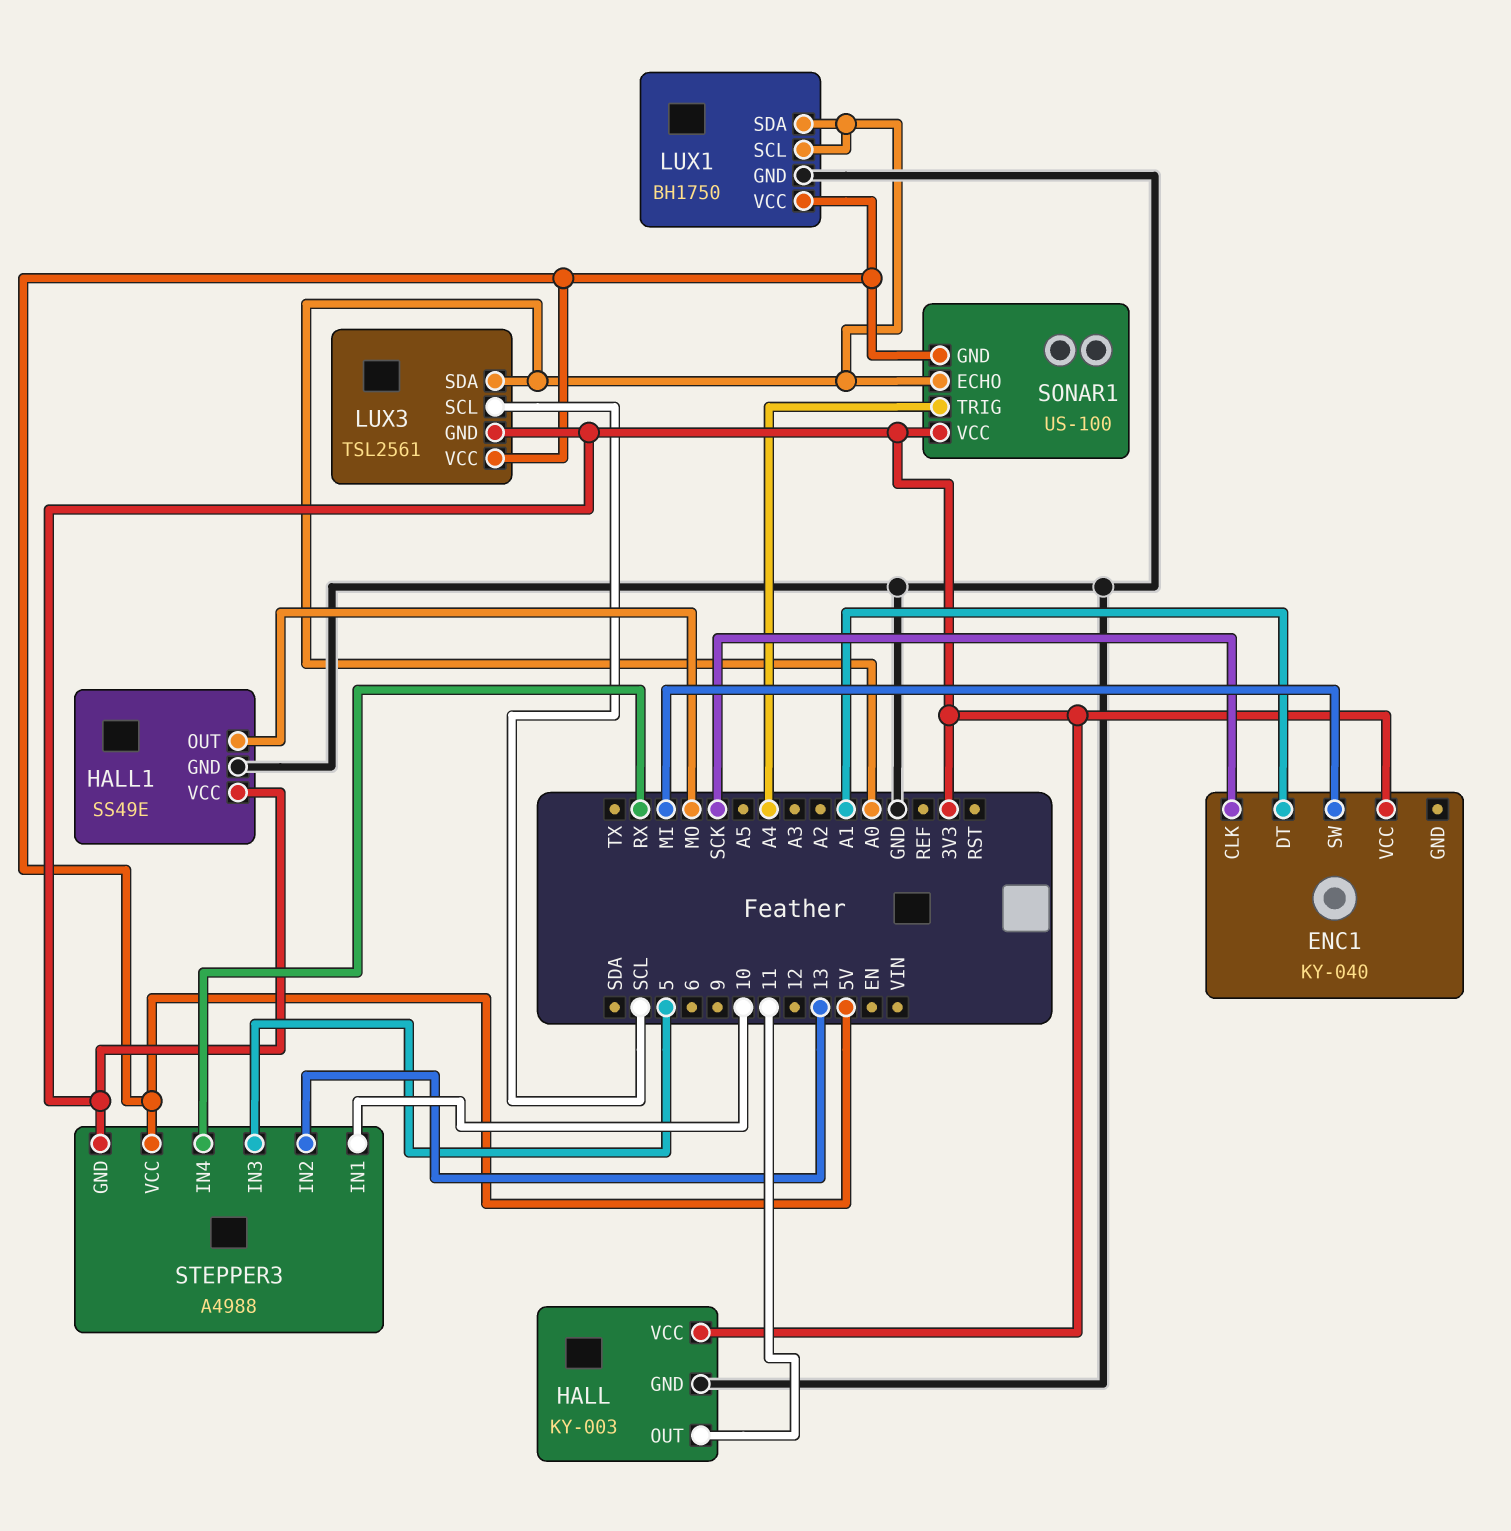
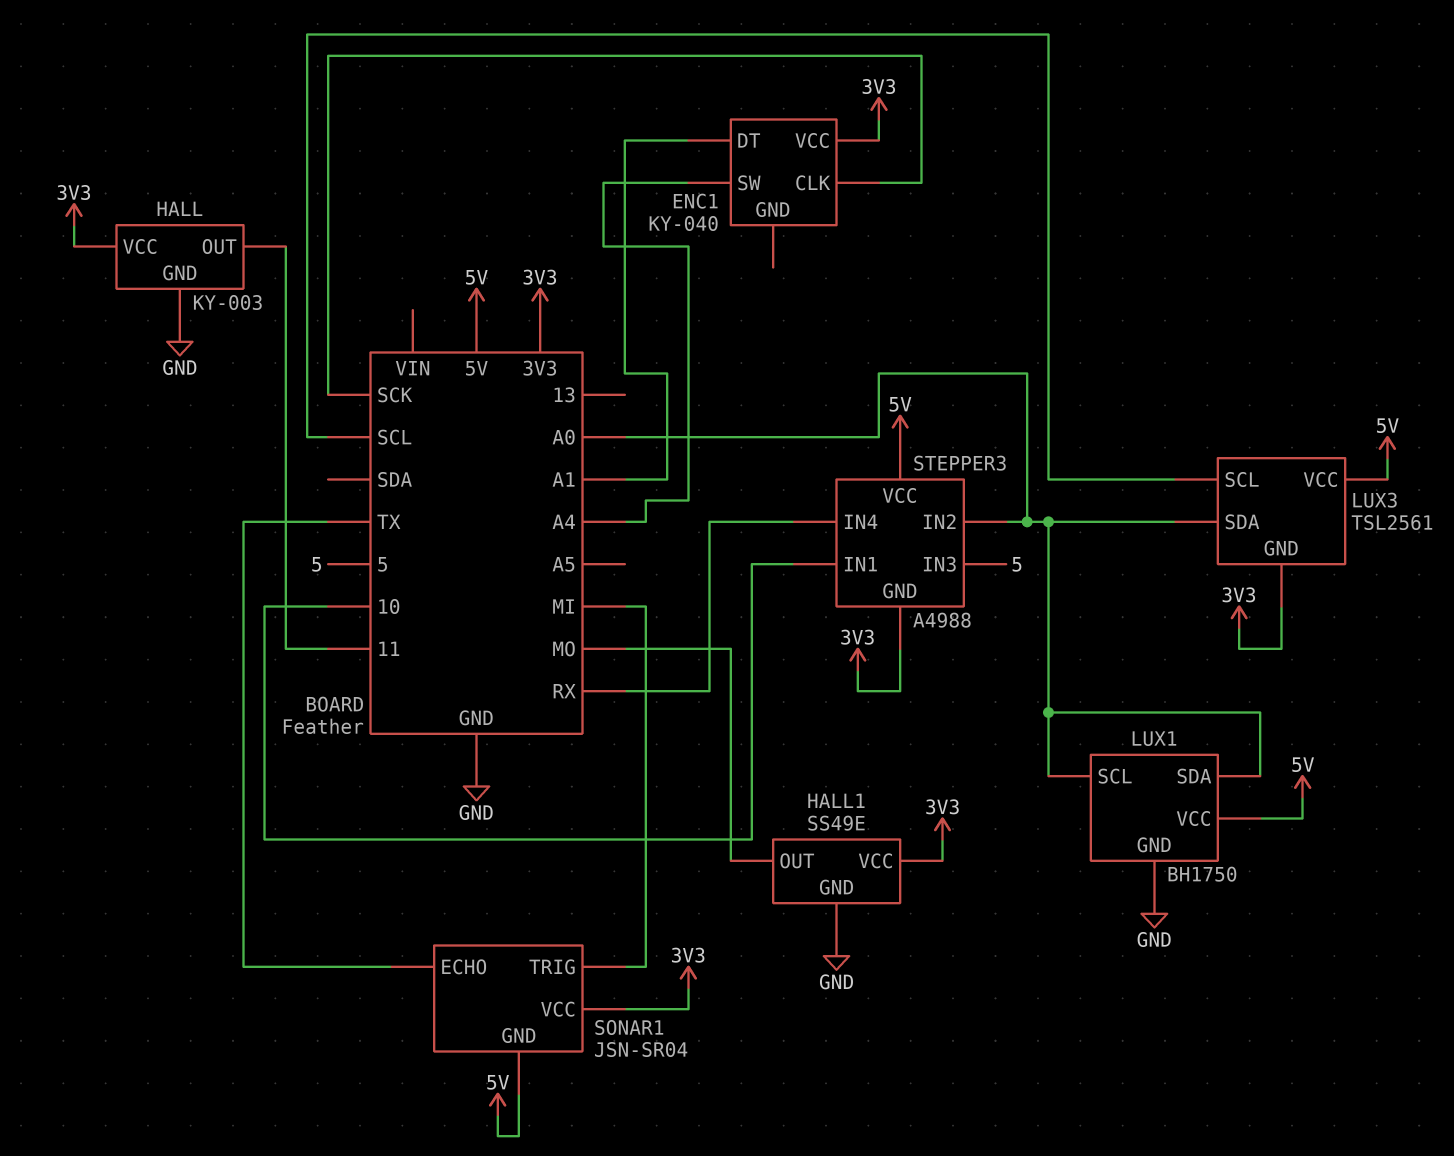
ENC1 pin SW: MI -> A4
SONAR1: US-100 -> JSN-SR04
SONAR1 pin ECHO: A0 -> TX
SONAR1 pin TRIG: A4 -> MI
STEPPER3 pin IN2: 13 -> A0

